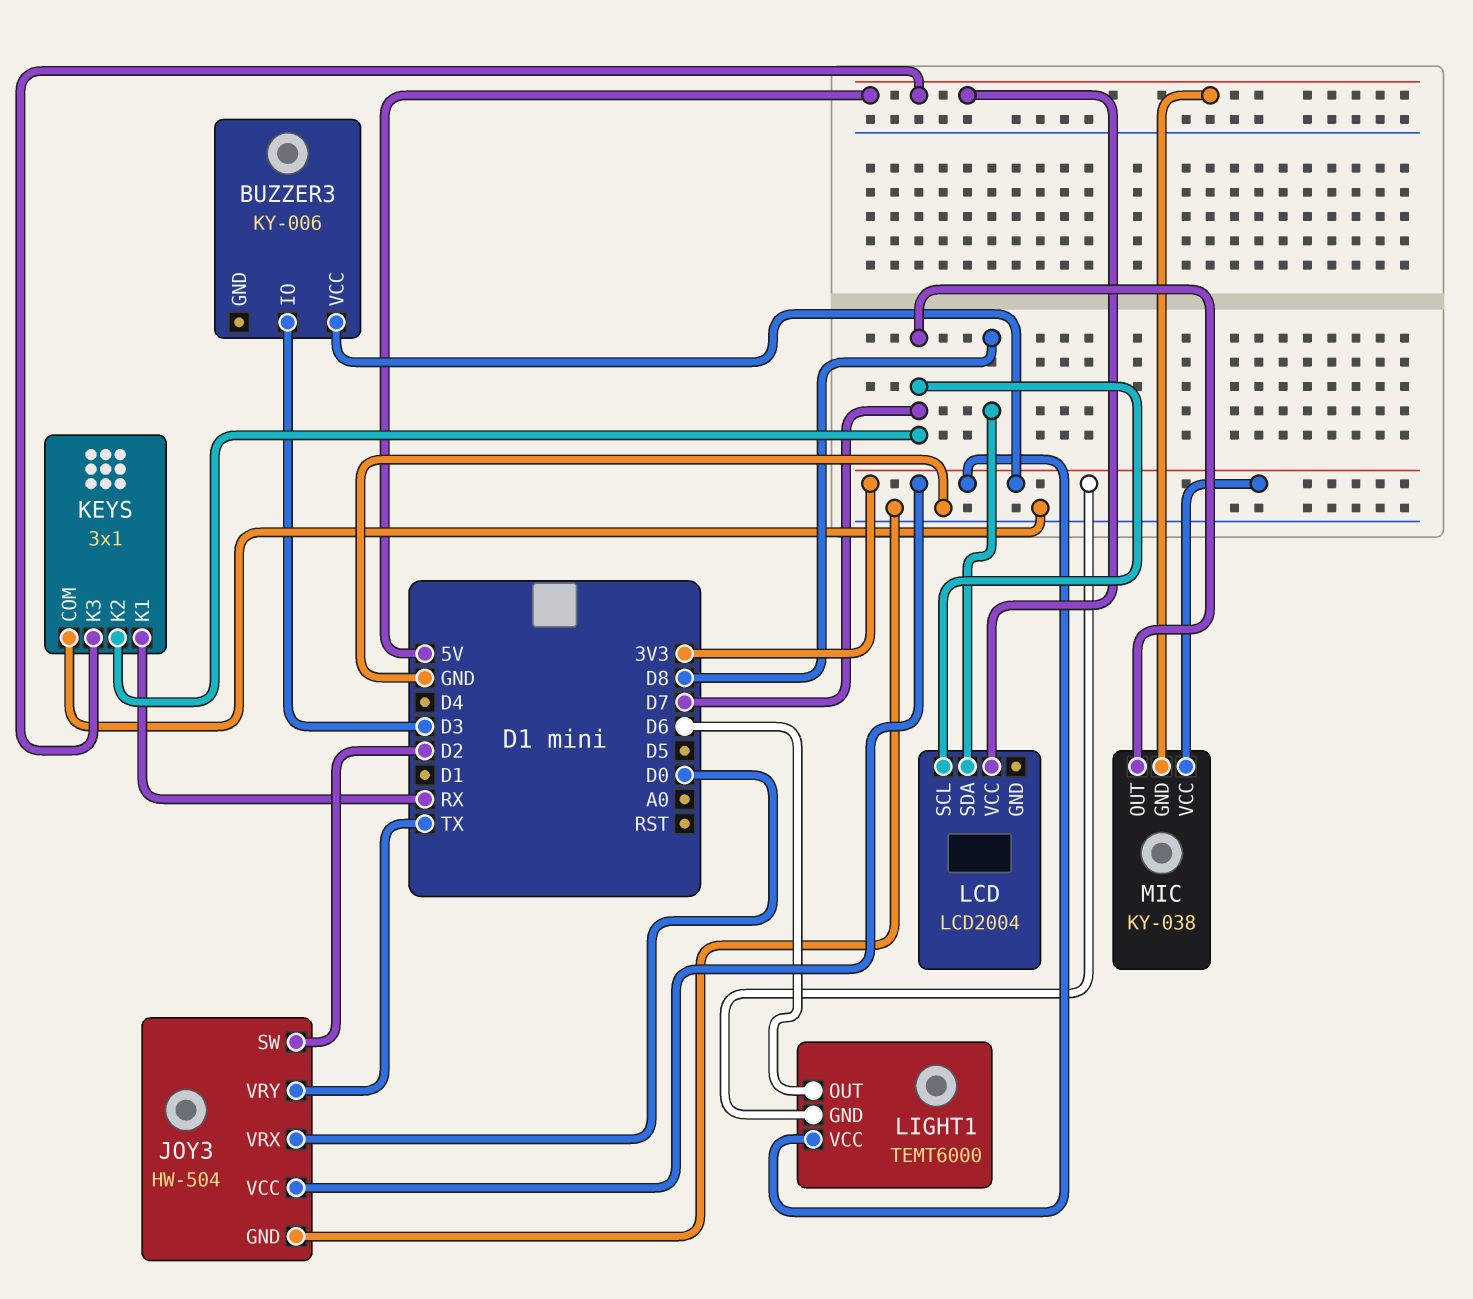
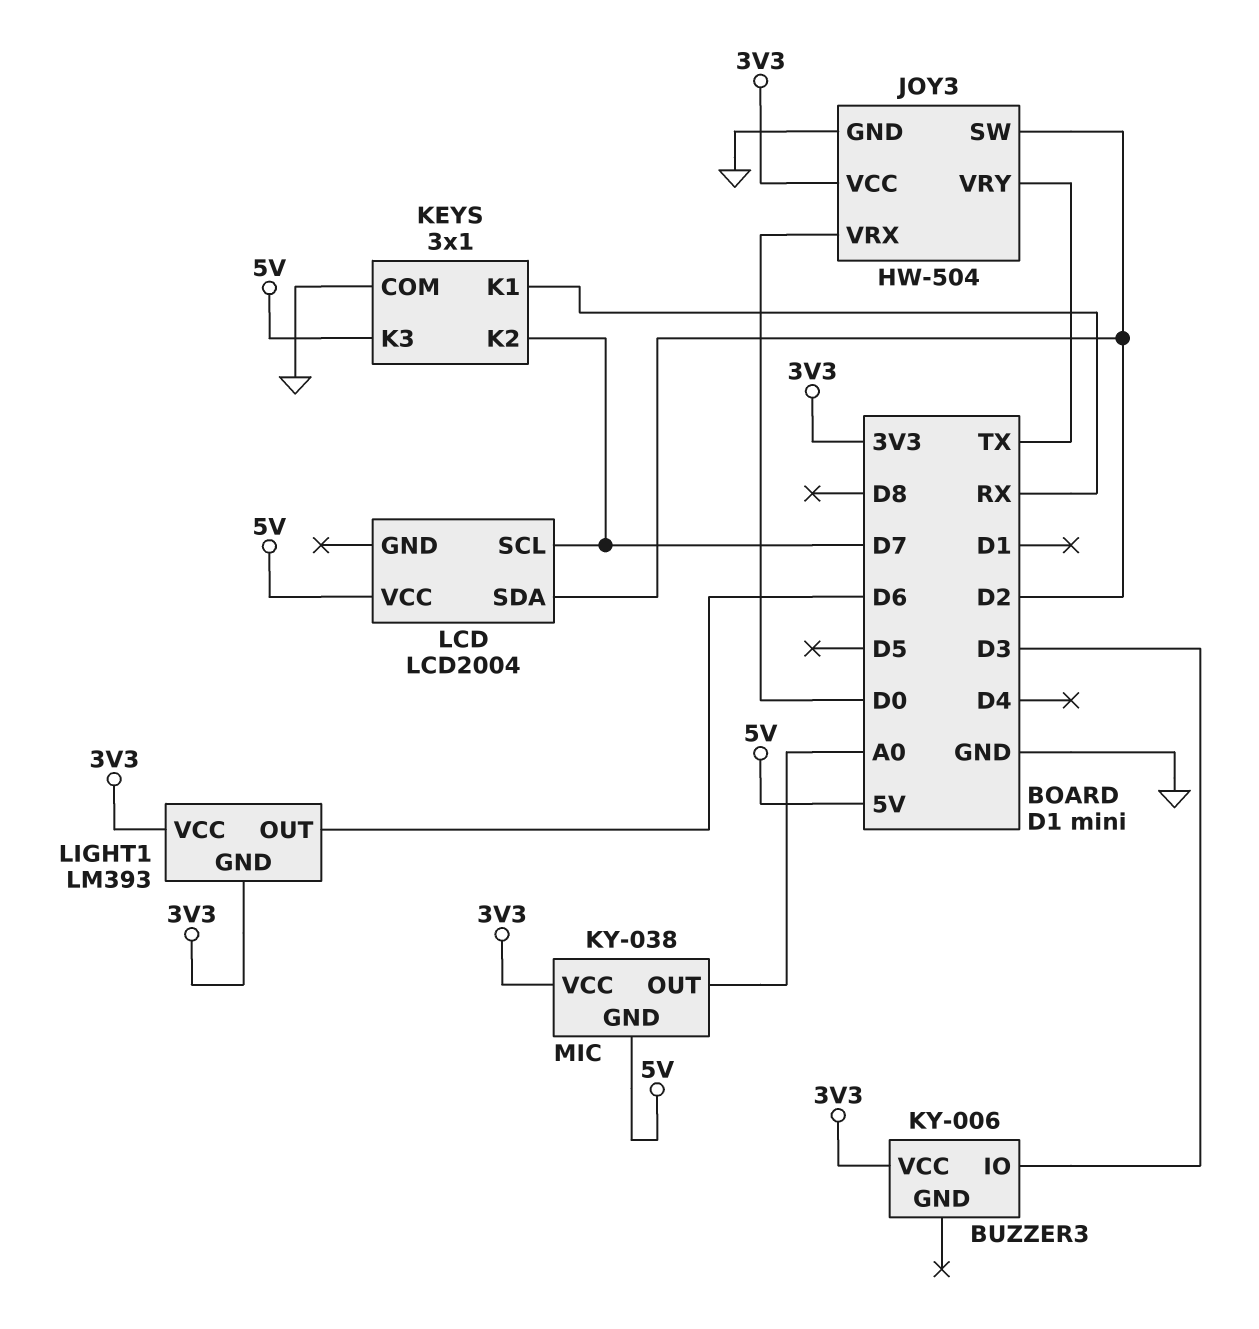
LCD pin SDA: D8 -> D2
LIGHT1: TEMT6000 -> LM393
MIC pin OUT: D7 -> A0

